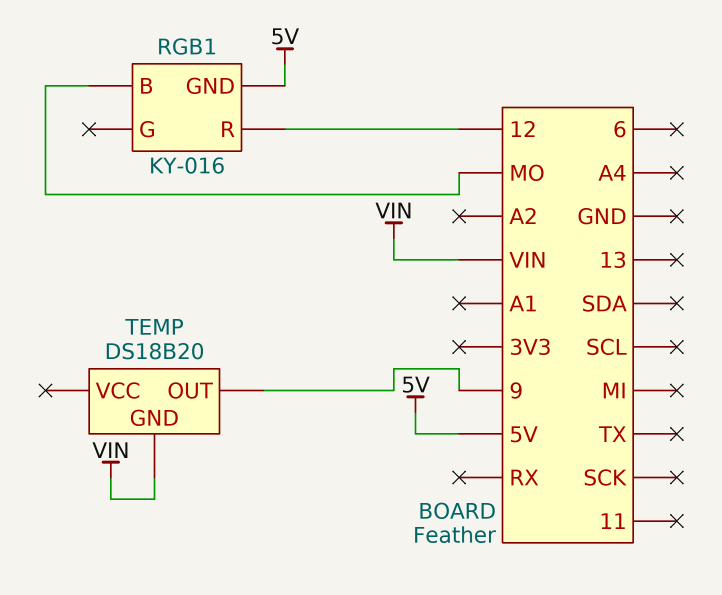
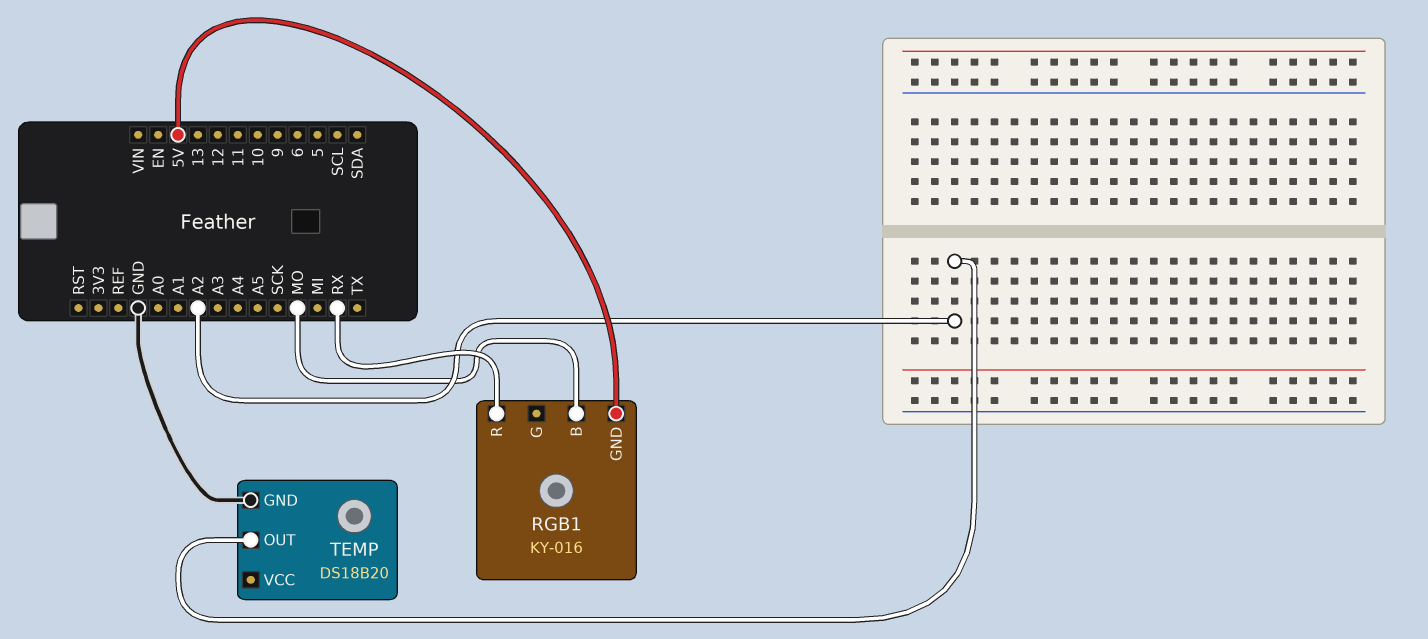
RGB1 pin R: 12 -> RX
TEMP pin GND: VIN -> GND
TEMP pin OUT: 9 -> A2

